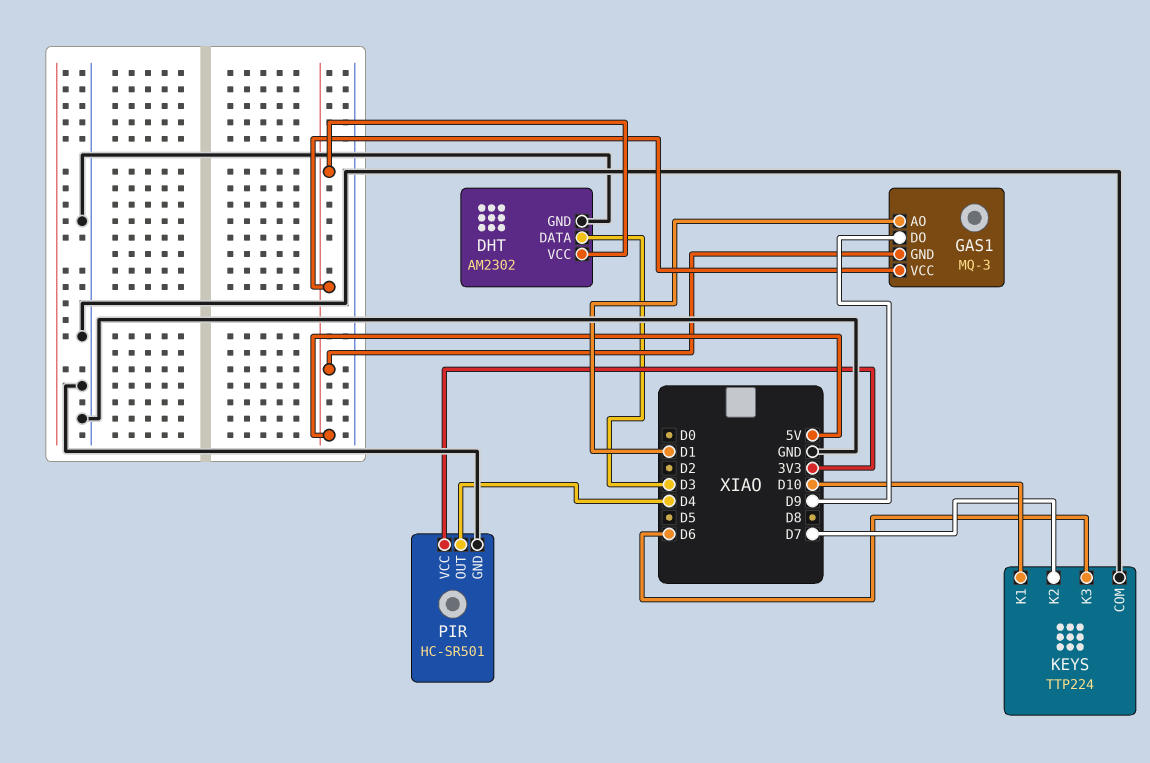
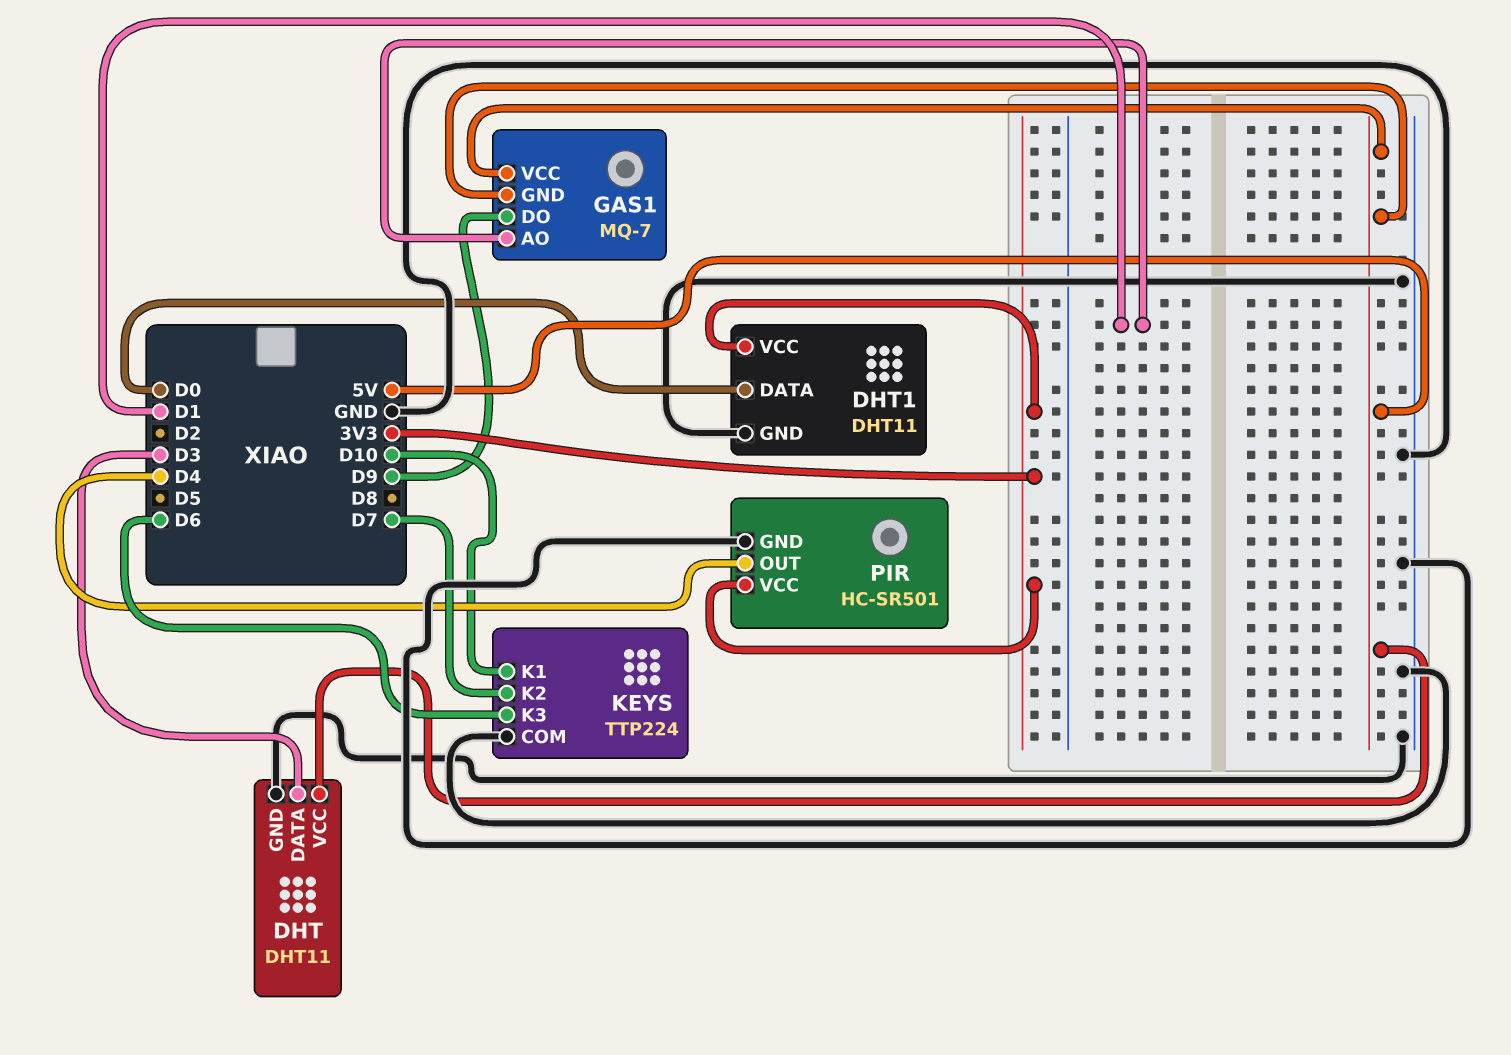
DHT: AM2302 -> DHT11
DHT1: none -> DHT11
DHT1 pin DATA: none -> D0
DHT1 pin GND: none -> GND
DHT1 pin VCC: none -> 3V3
GAS1: MQ-3 -> MQ-7

